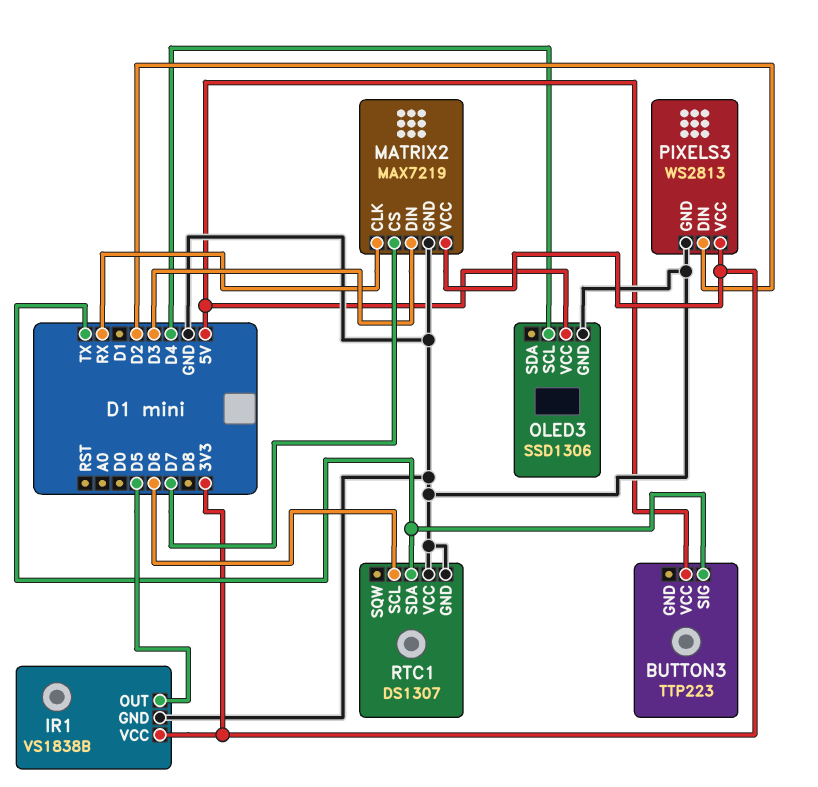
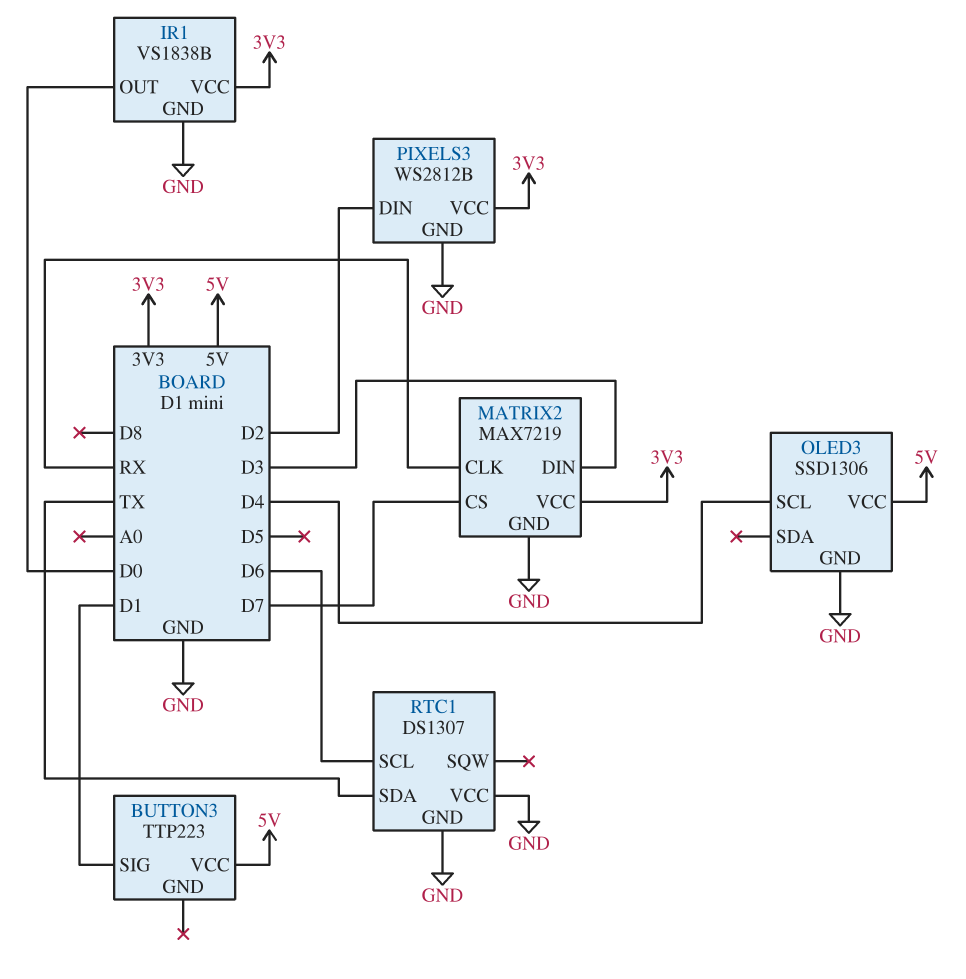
BUTTON3 pin SIG: TX -> D1
IR1 pin OUT: D5 -> D0
PIXELS3: WS2813 -> WS2812B

